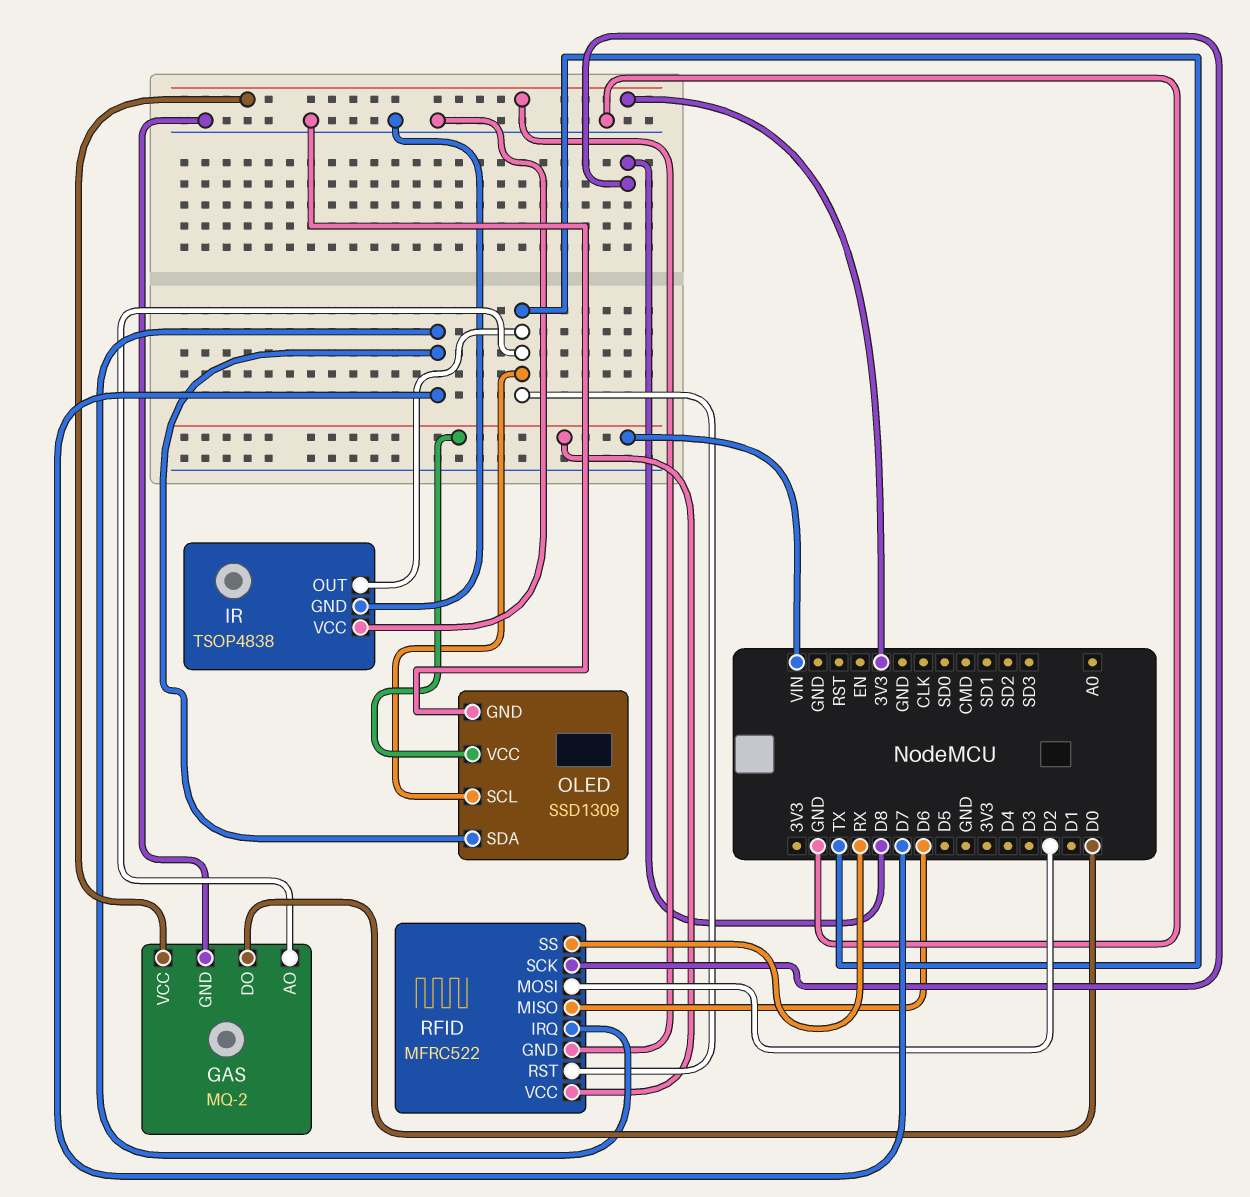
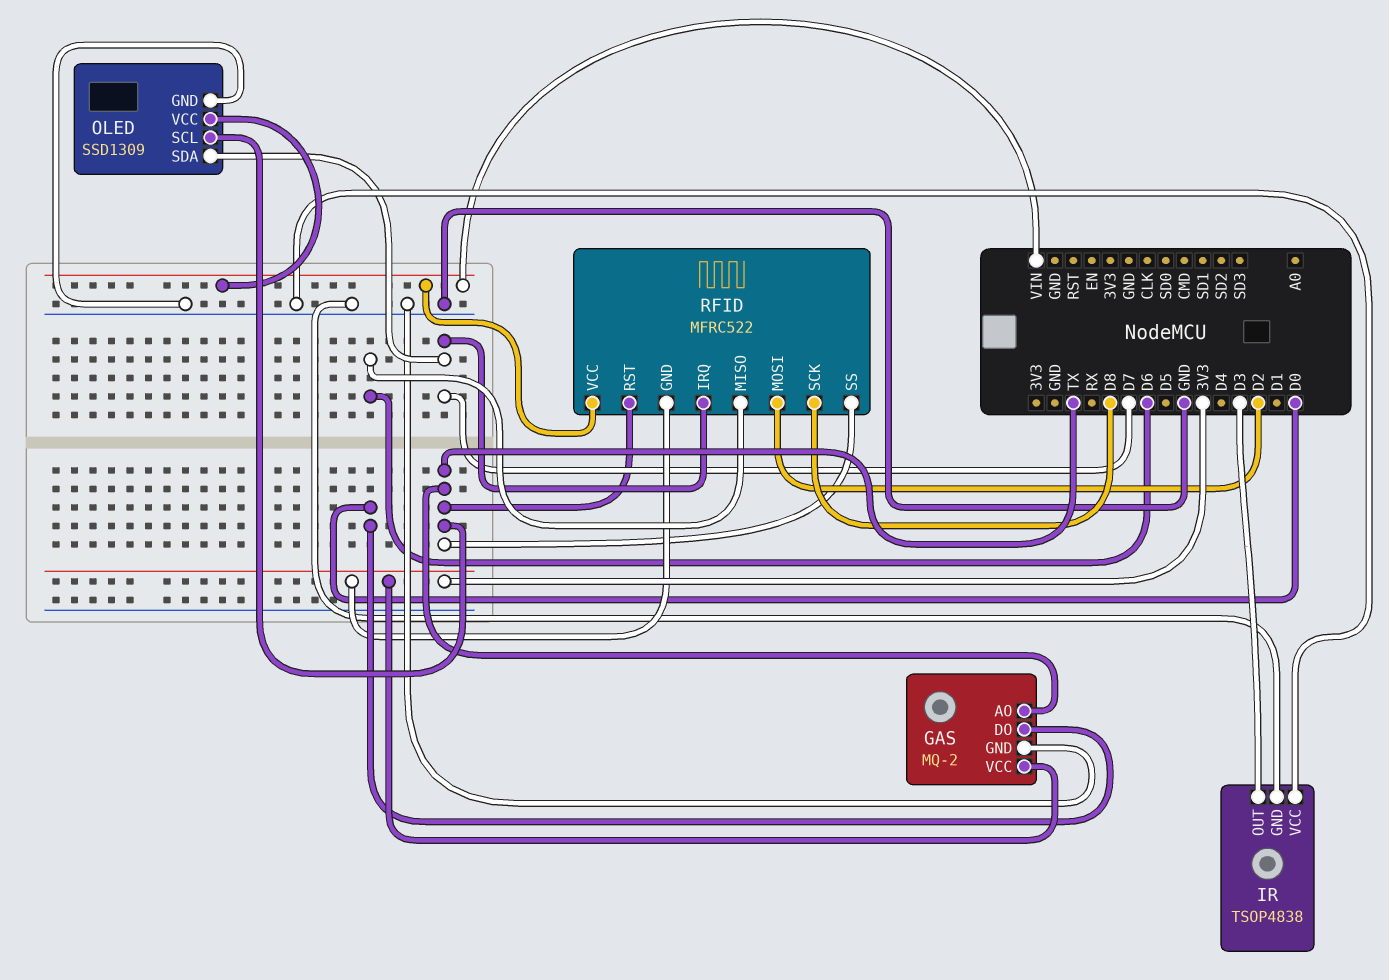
IR pin OUT: TX -> D3
RFID pin SS: RX -> TX

